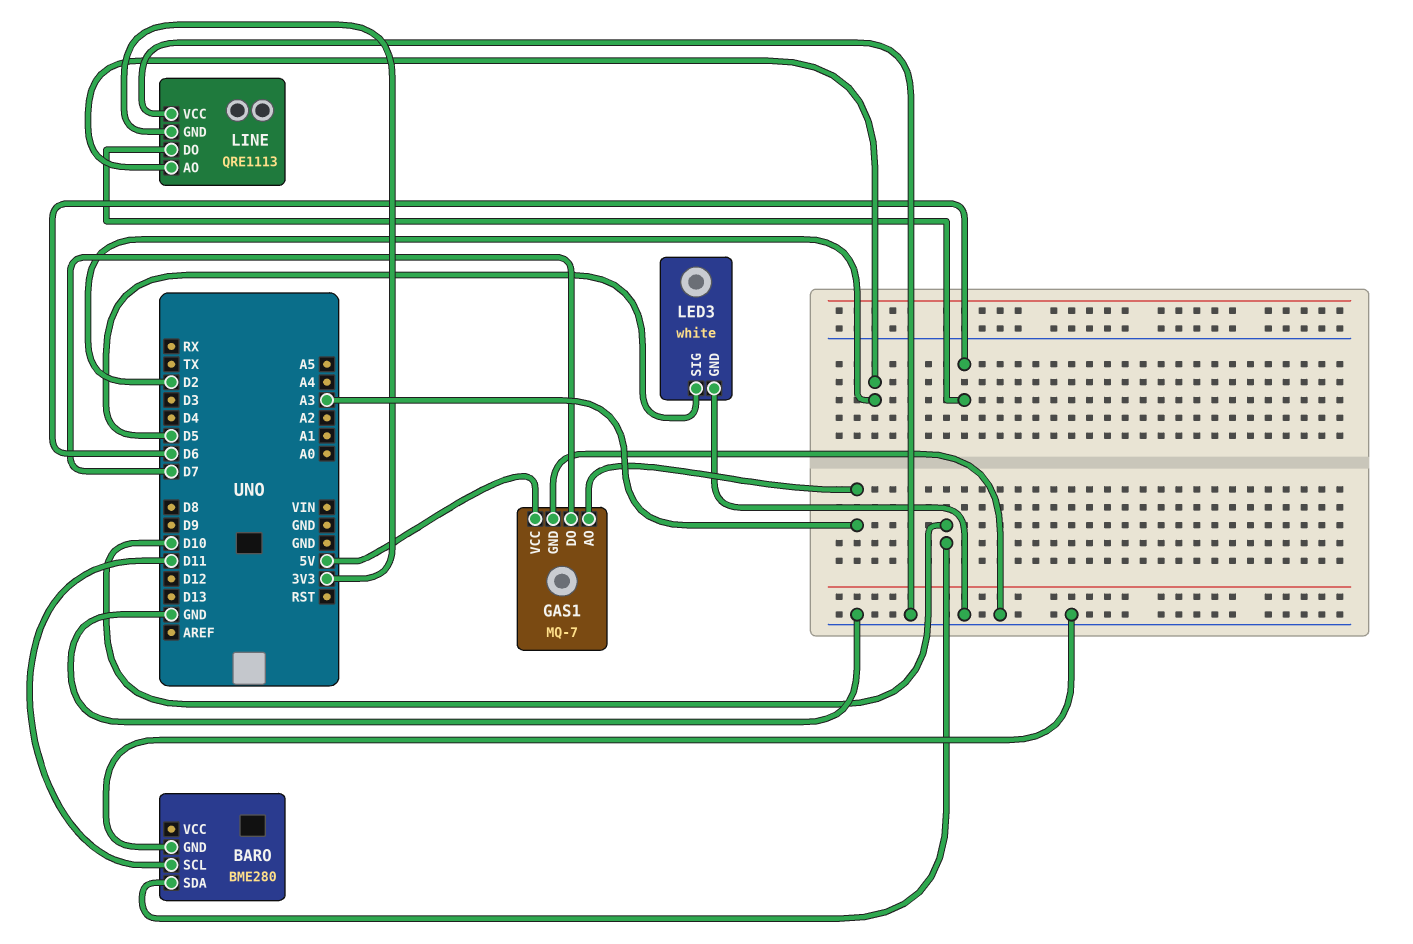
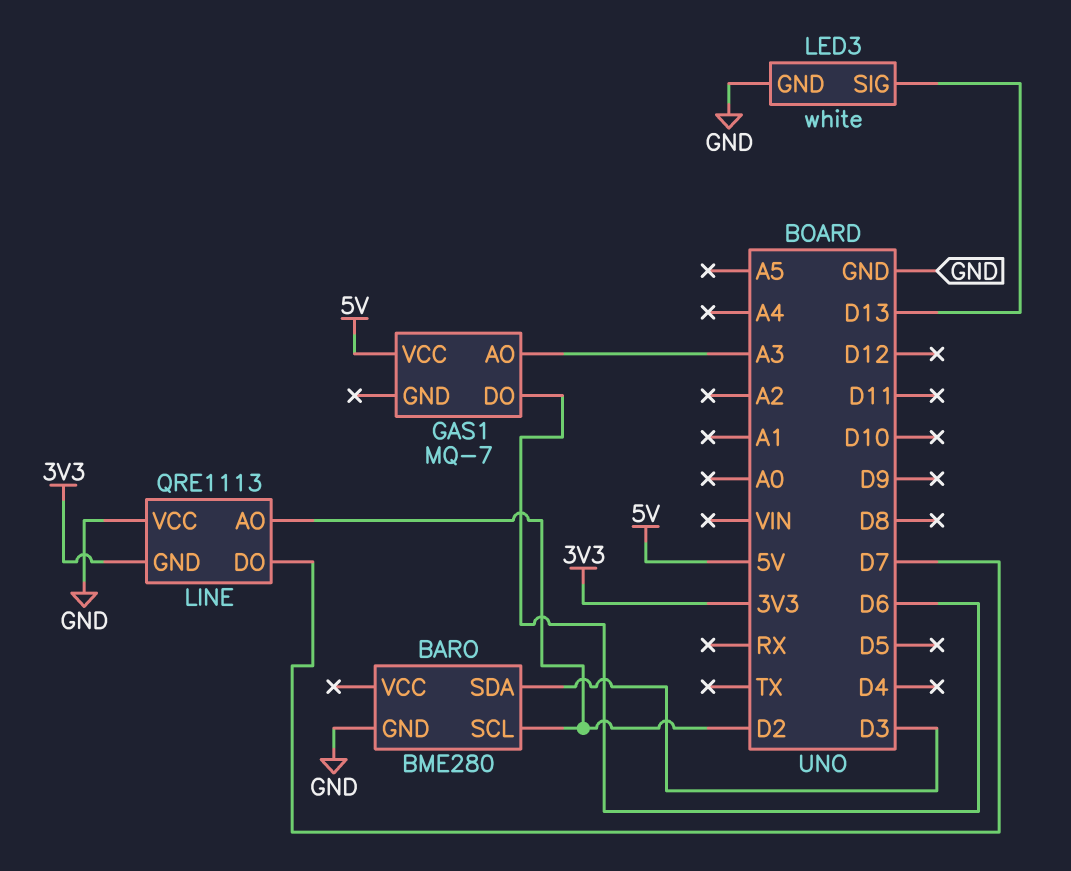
BARO pin SCL: D11 -> D2
BARO pin SDA: D10 -> D3
GAS1 pin DO: D7 -> D6
GAS1 pin GND: GND -> none
LED3 pin SIG: D5 -> D13
LINE pin DO: D6 -> D7

